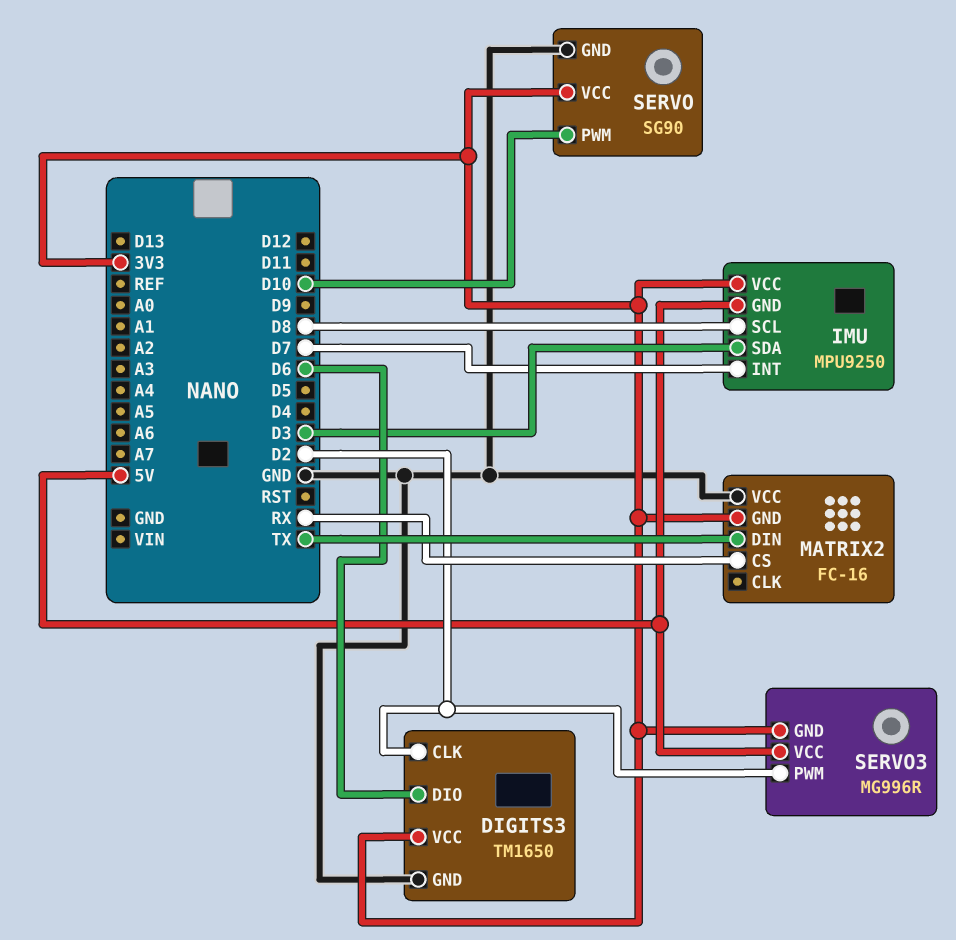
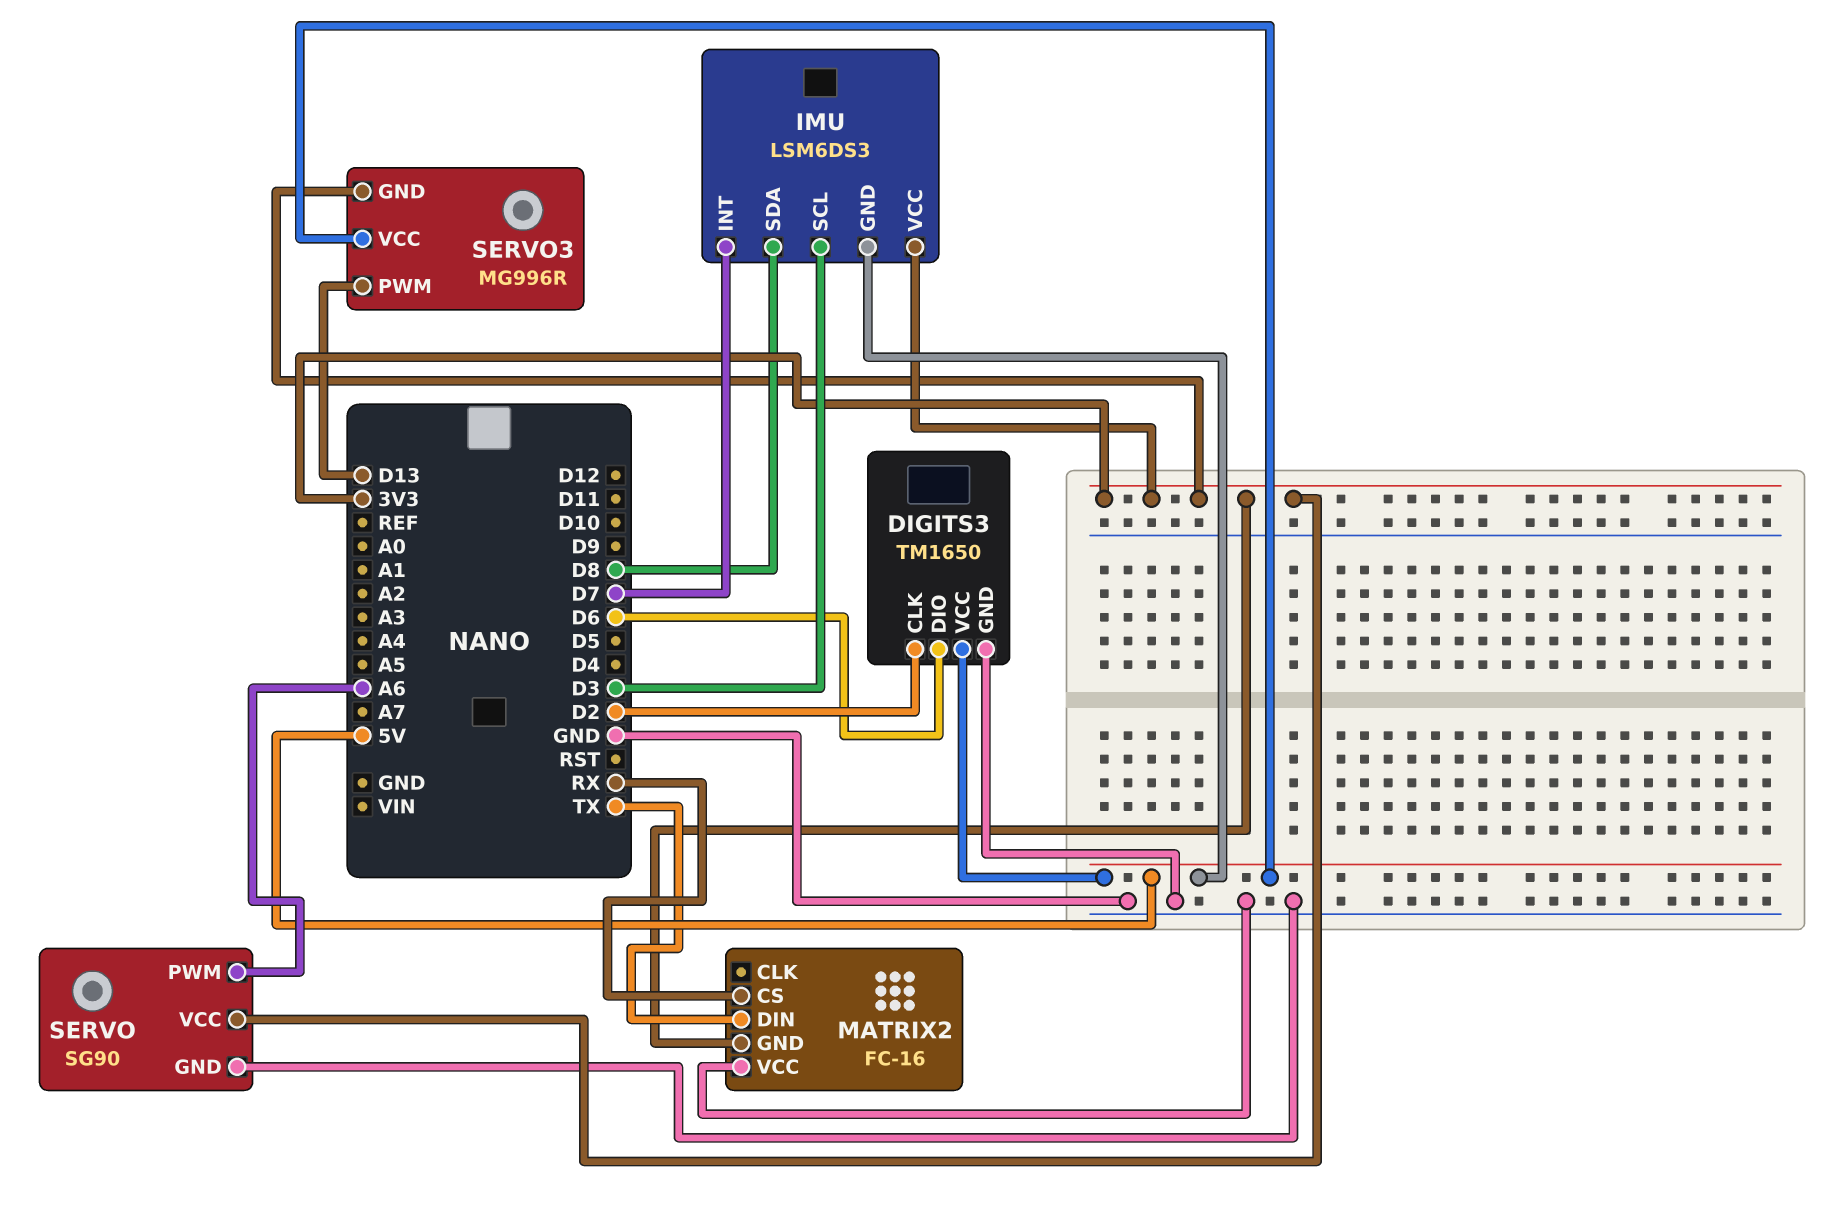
DIGITS3 pin VCC: 3V3 -> 5V
IMU: MPU9250 -> LSM6DS3
IMU pin SCL: D8 -> D3
IMU pin SDA: D3 -> D8
SERVO pin PWM: D10 -> A6
SERVO3 pin PWM: D2 -> D13

